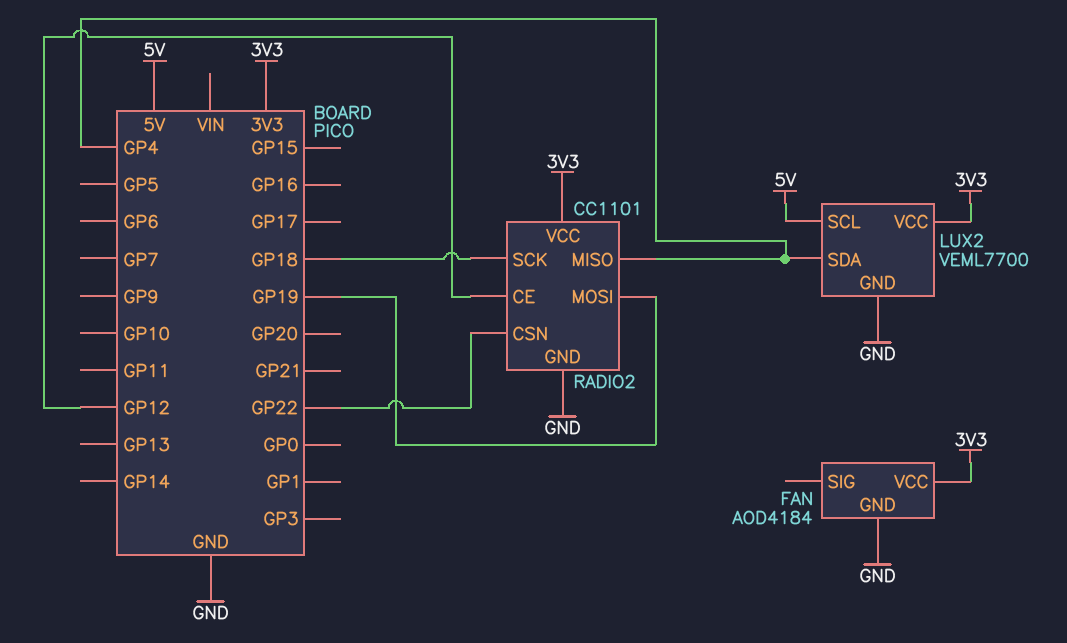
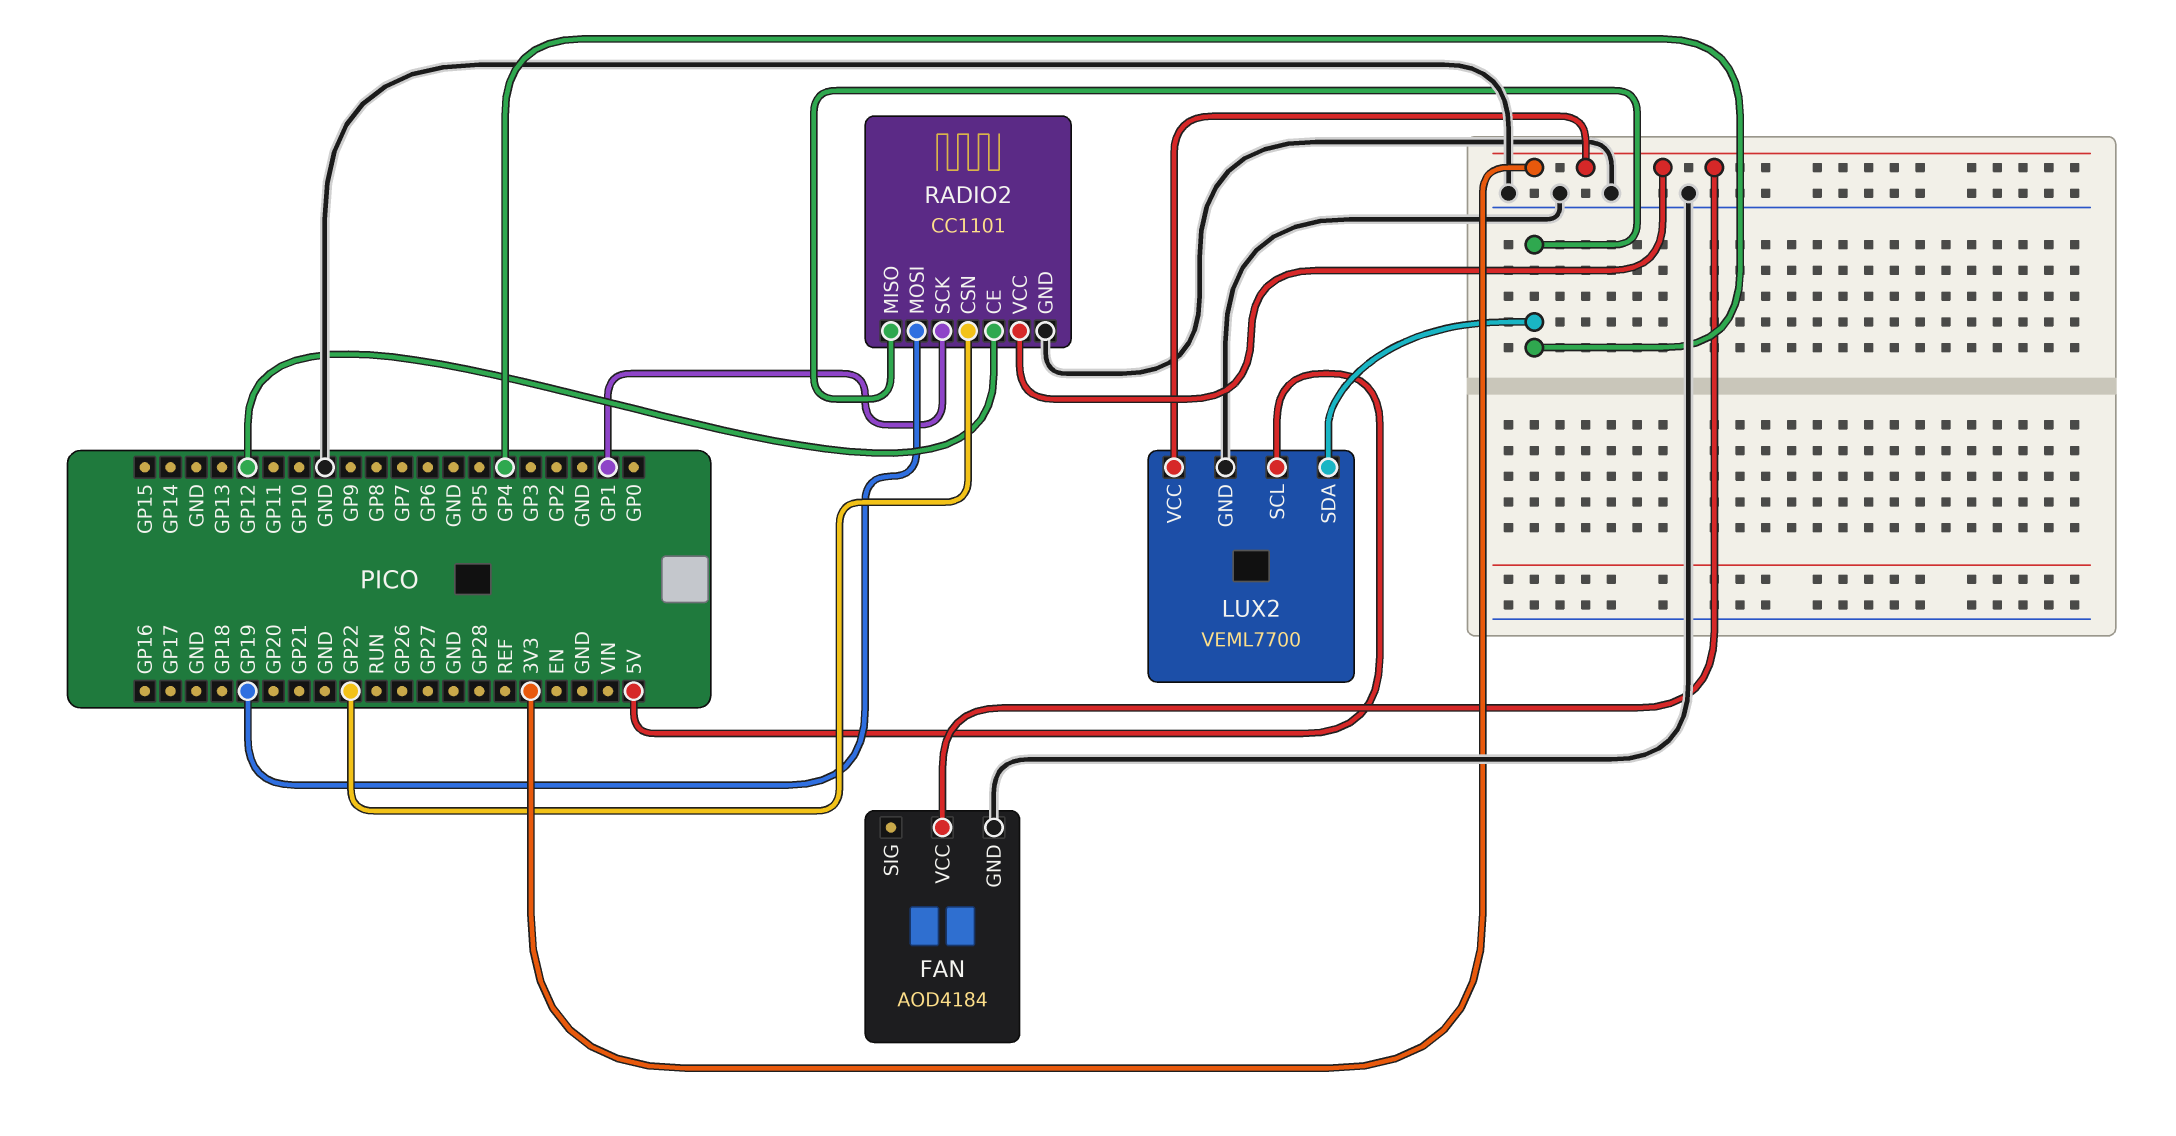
RADIO2 pin SCK: GP18 -> GP1

